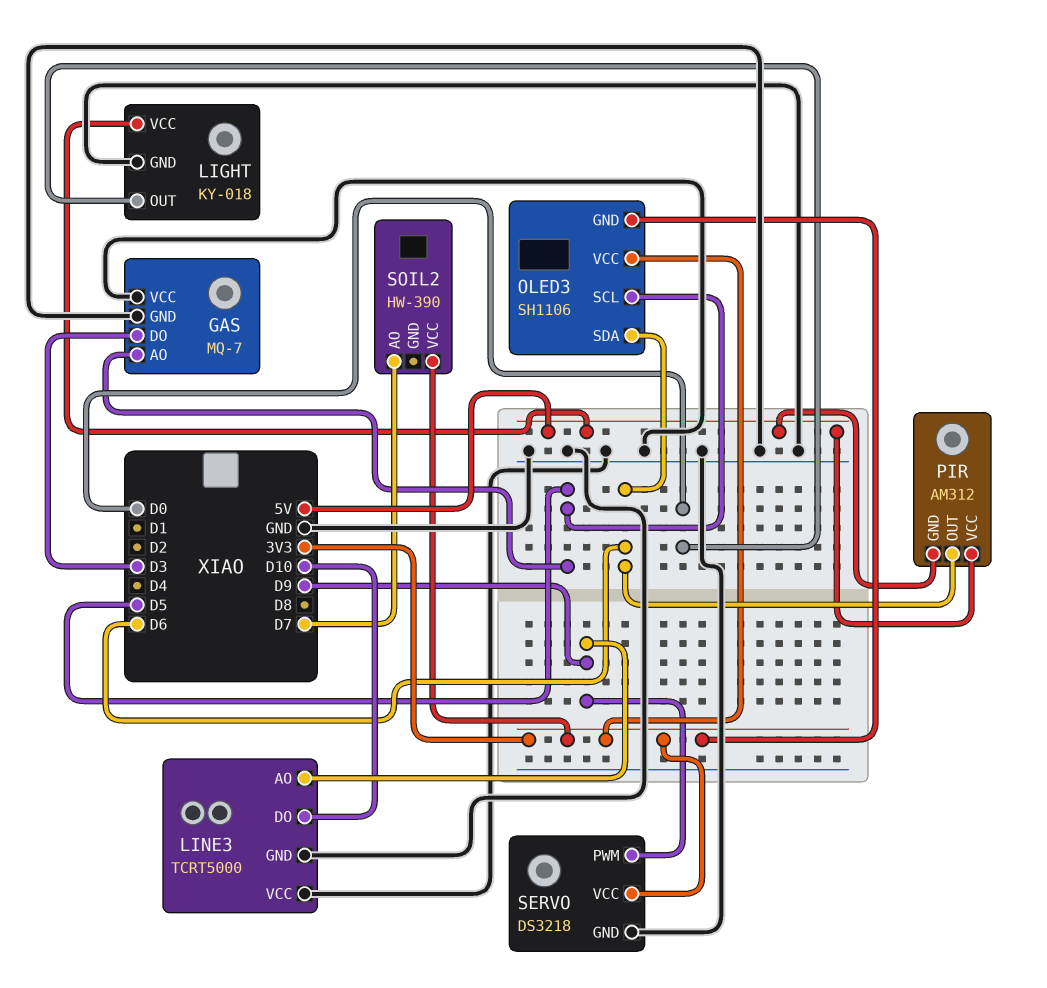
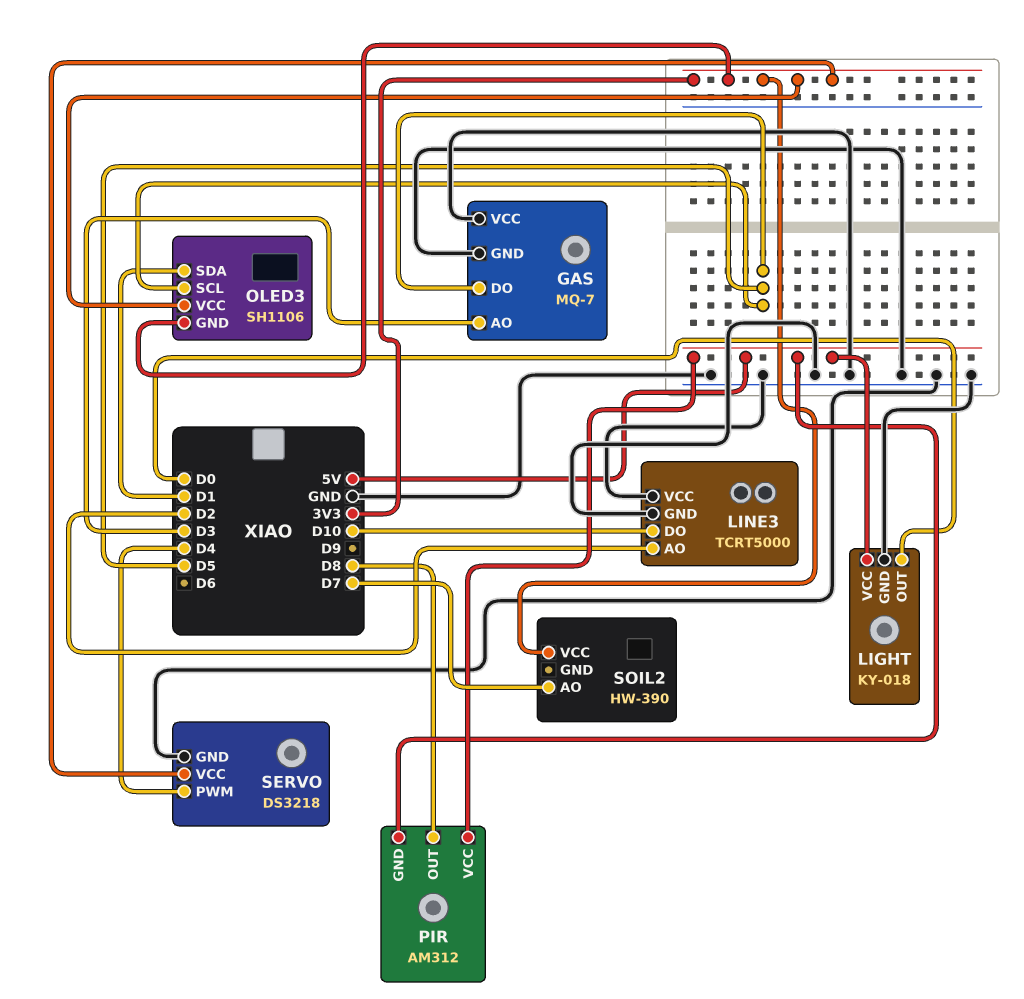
GAS pin AO: D5 -> D3
GAS pin DO: D3 -> D5
LINE3 pin AO: D9 -> D2
OLED3 pin SDA: D6 -> D1
PIR pin OUT: D6 -> D8
SERVO pin PWM: D9 -> D4

